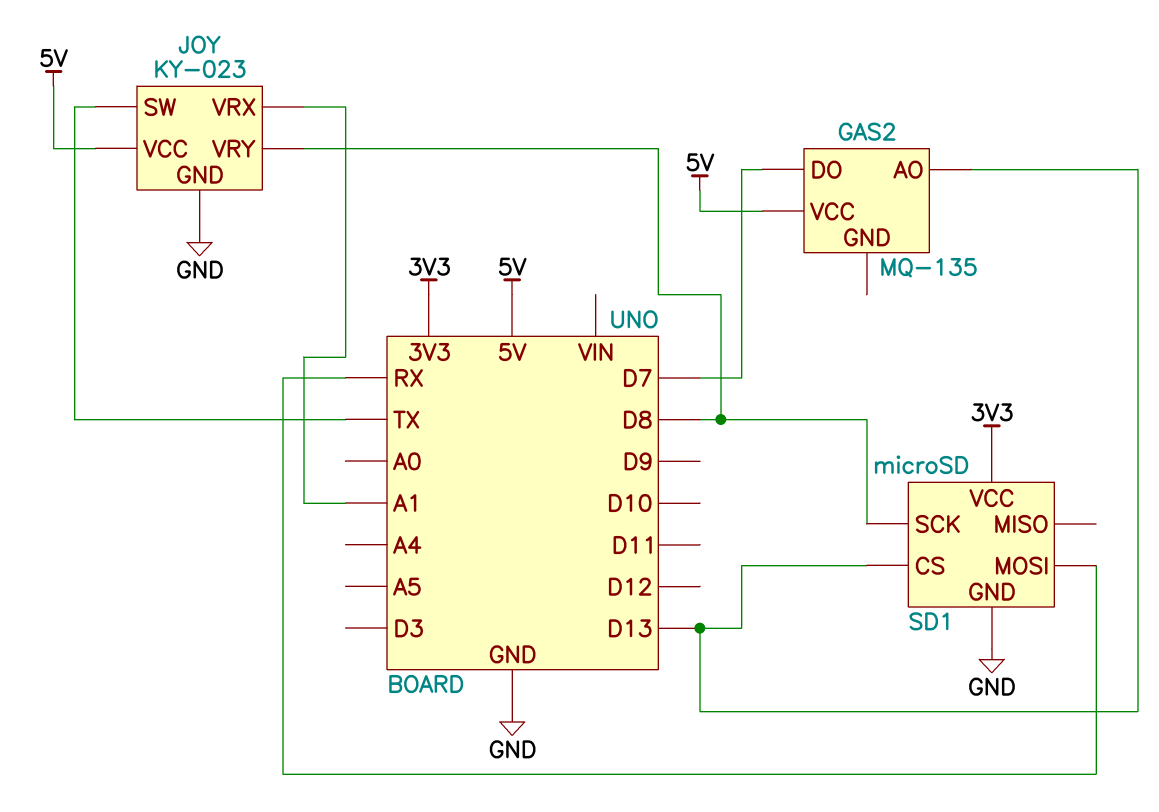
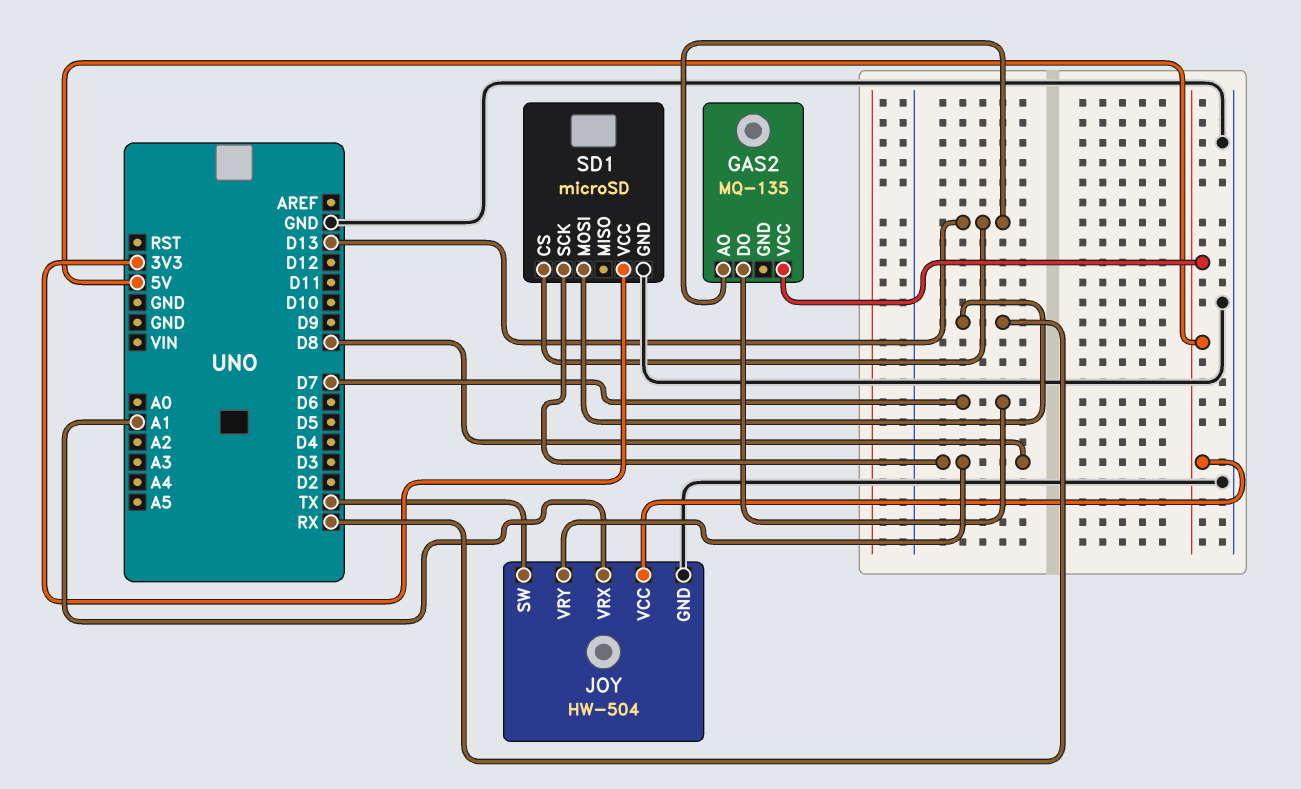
JOY: KY-023 -> HW-504

